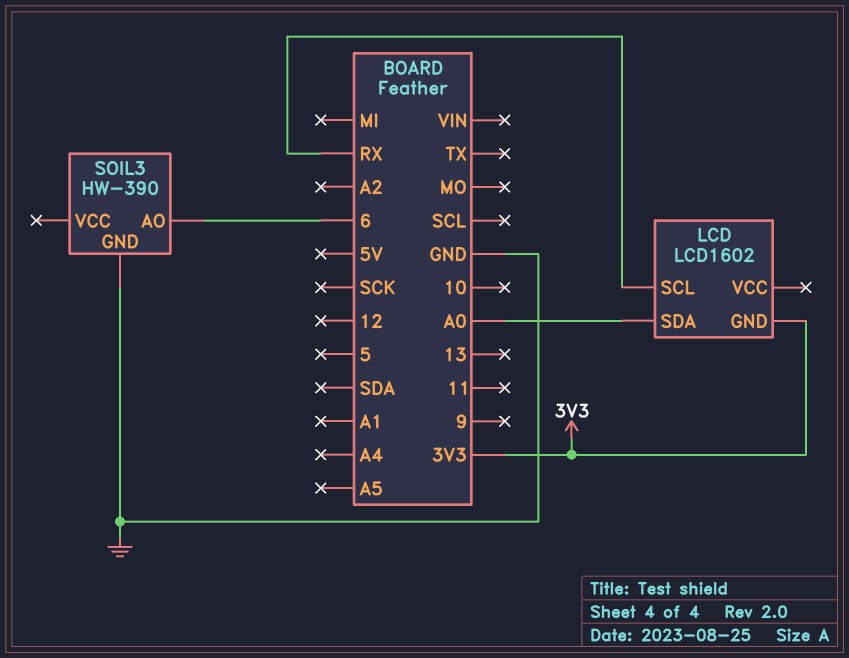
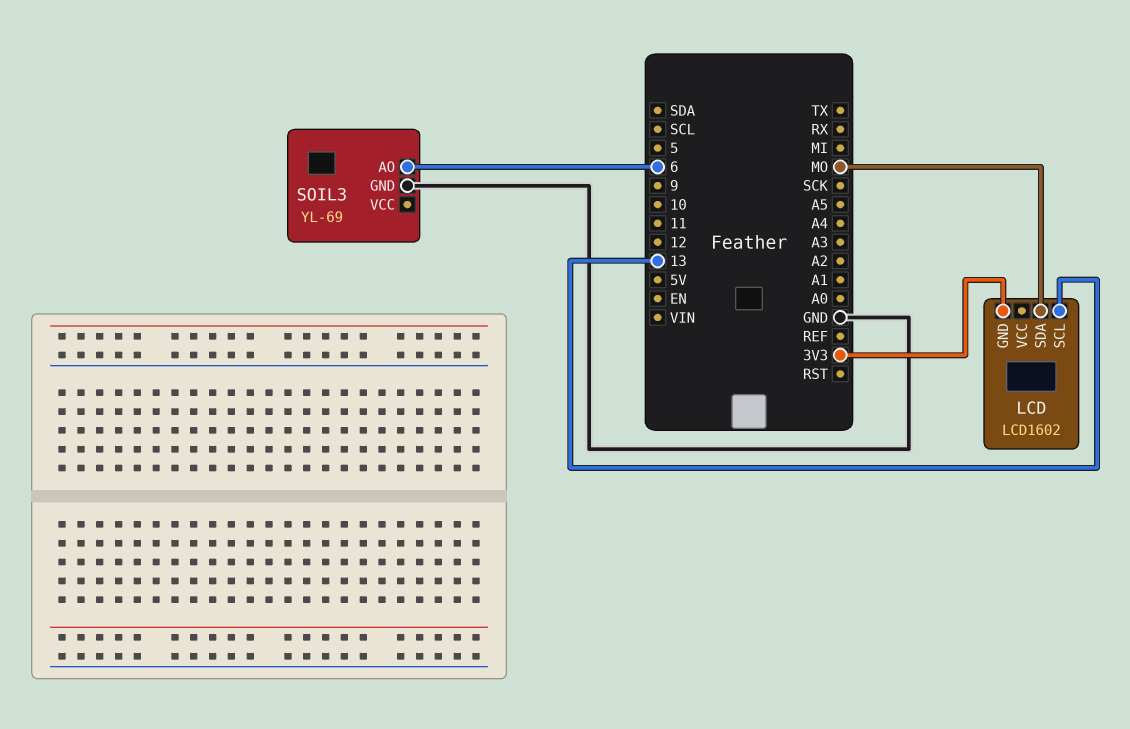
LCD pin SCL: RX -> 13
LCD pin SDA: A0 -> MO
SOIL3: HW-390 -> YL-69

